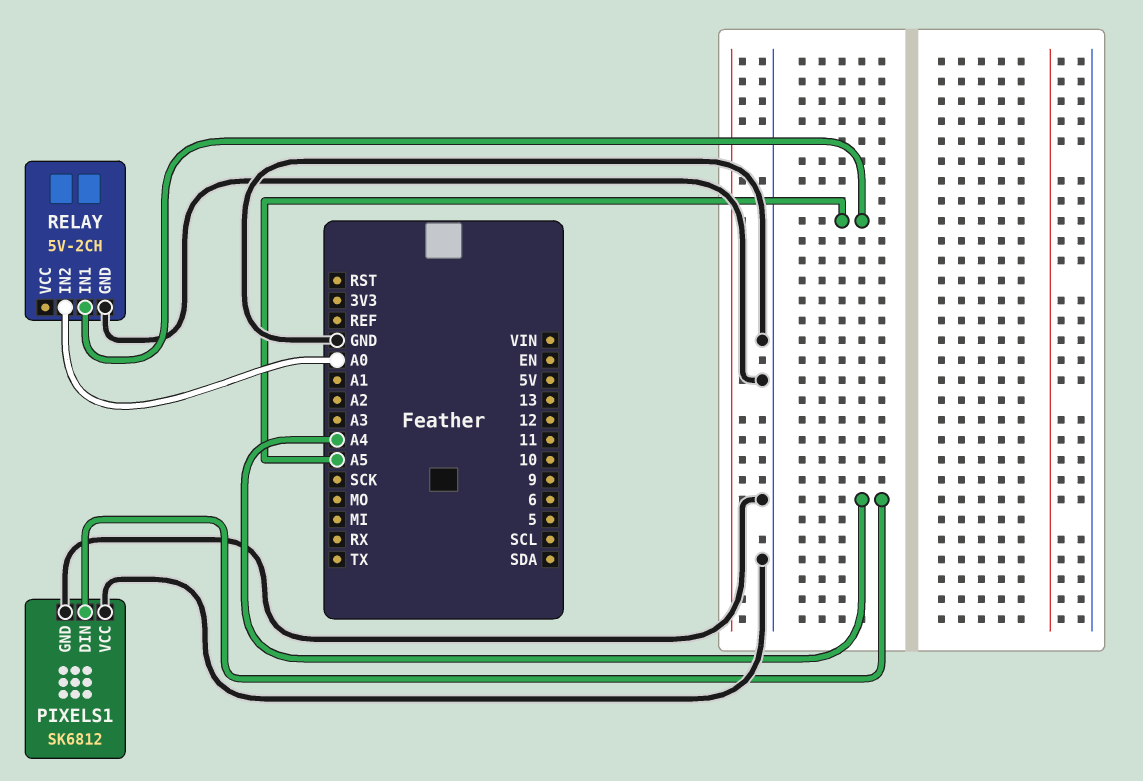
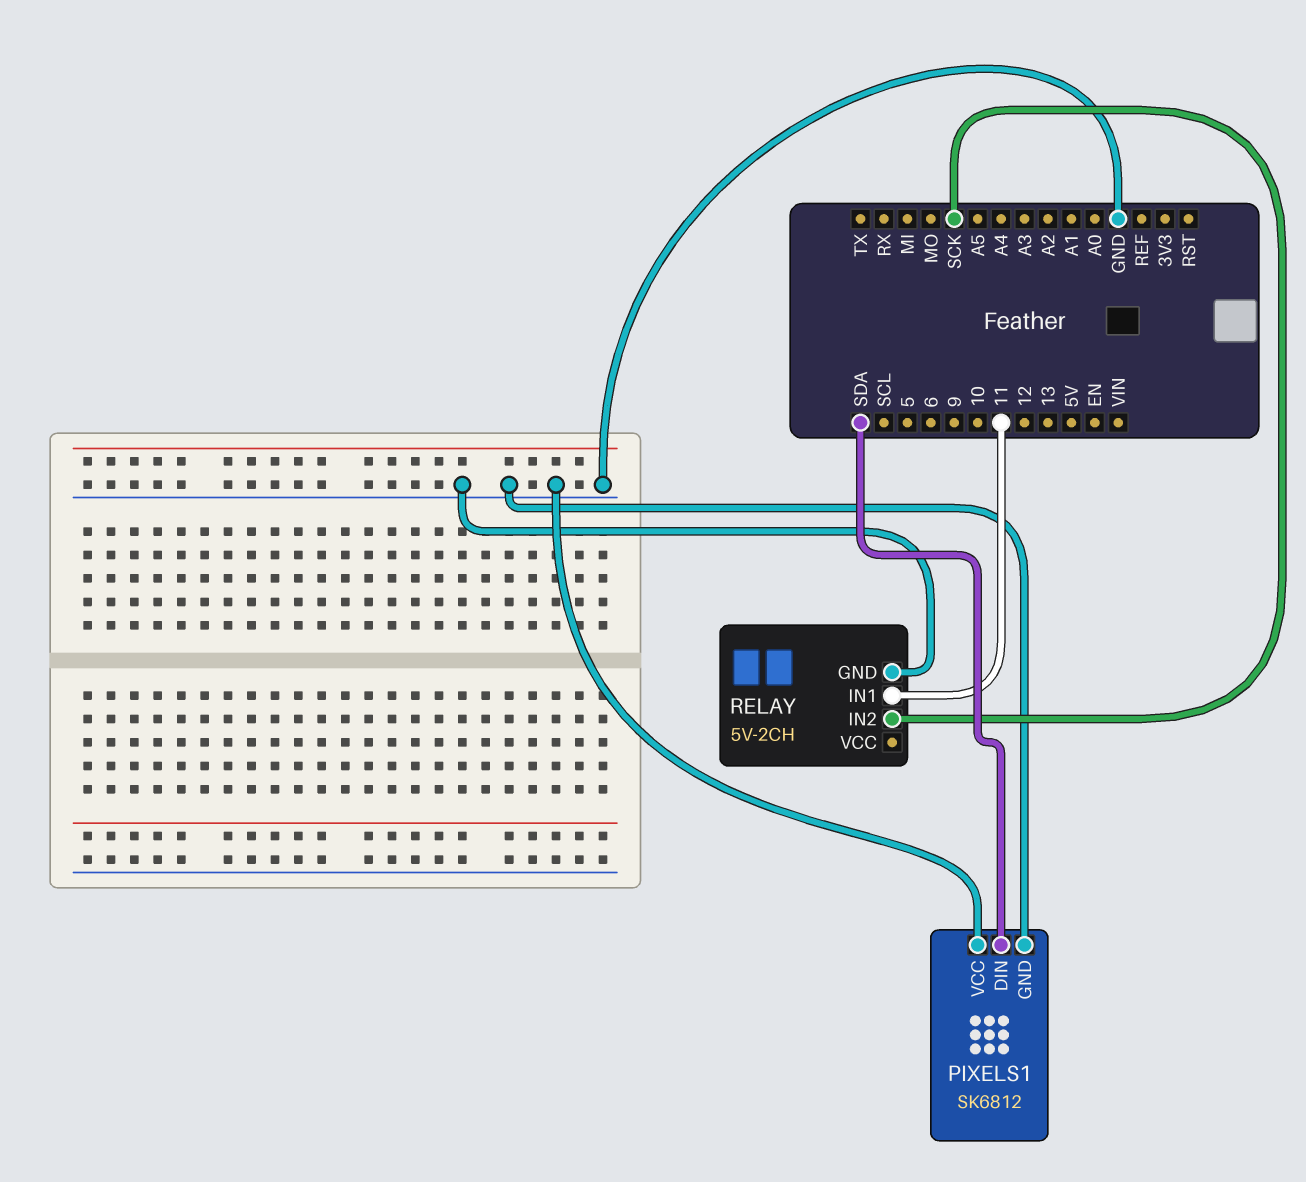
PIXELS1 pin DIN: A4 -> SDA
RELAY pin IN1: A5 -> 11
RELAY pin IN2: A0 -> SCK

